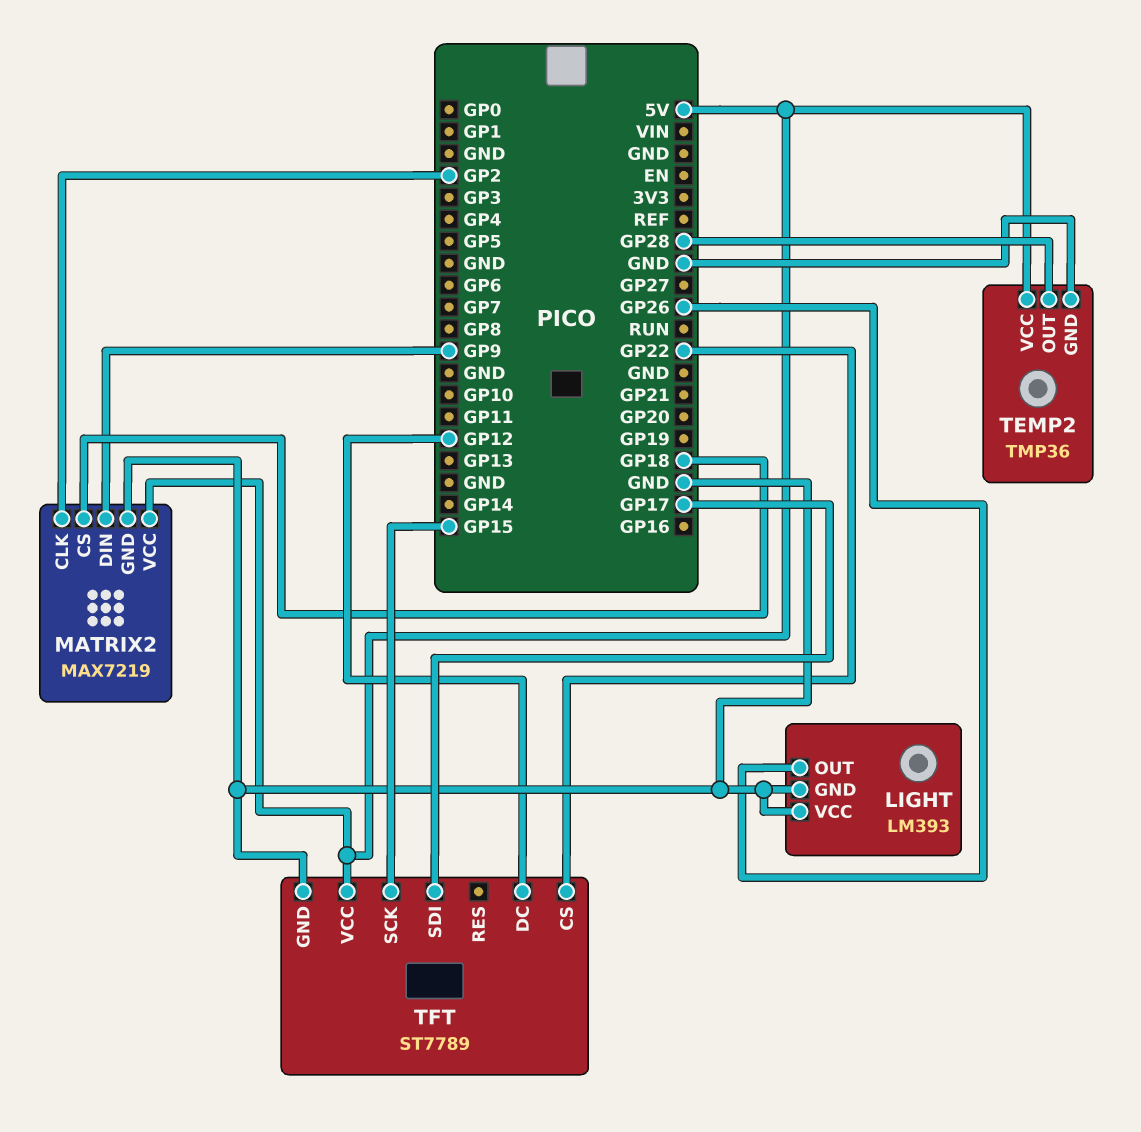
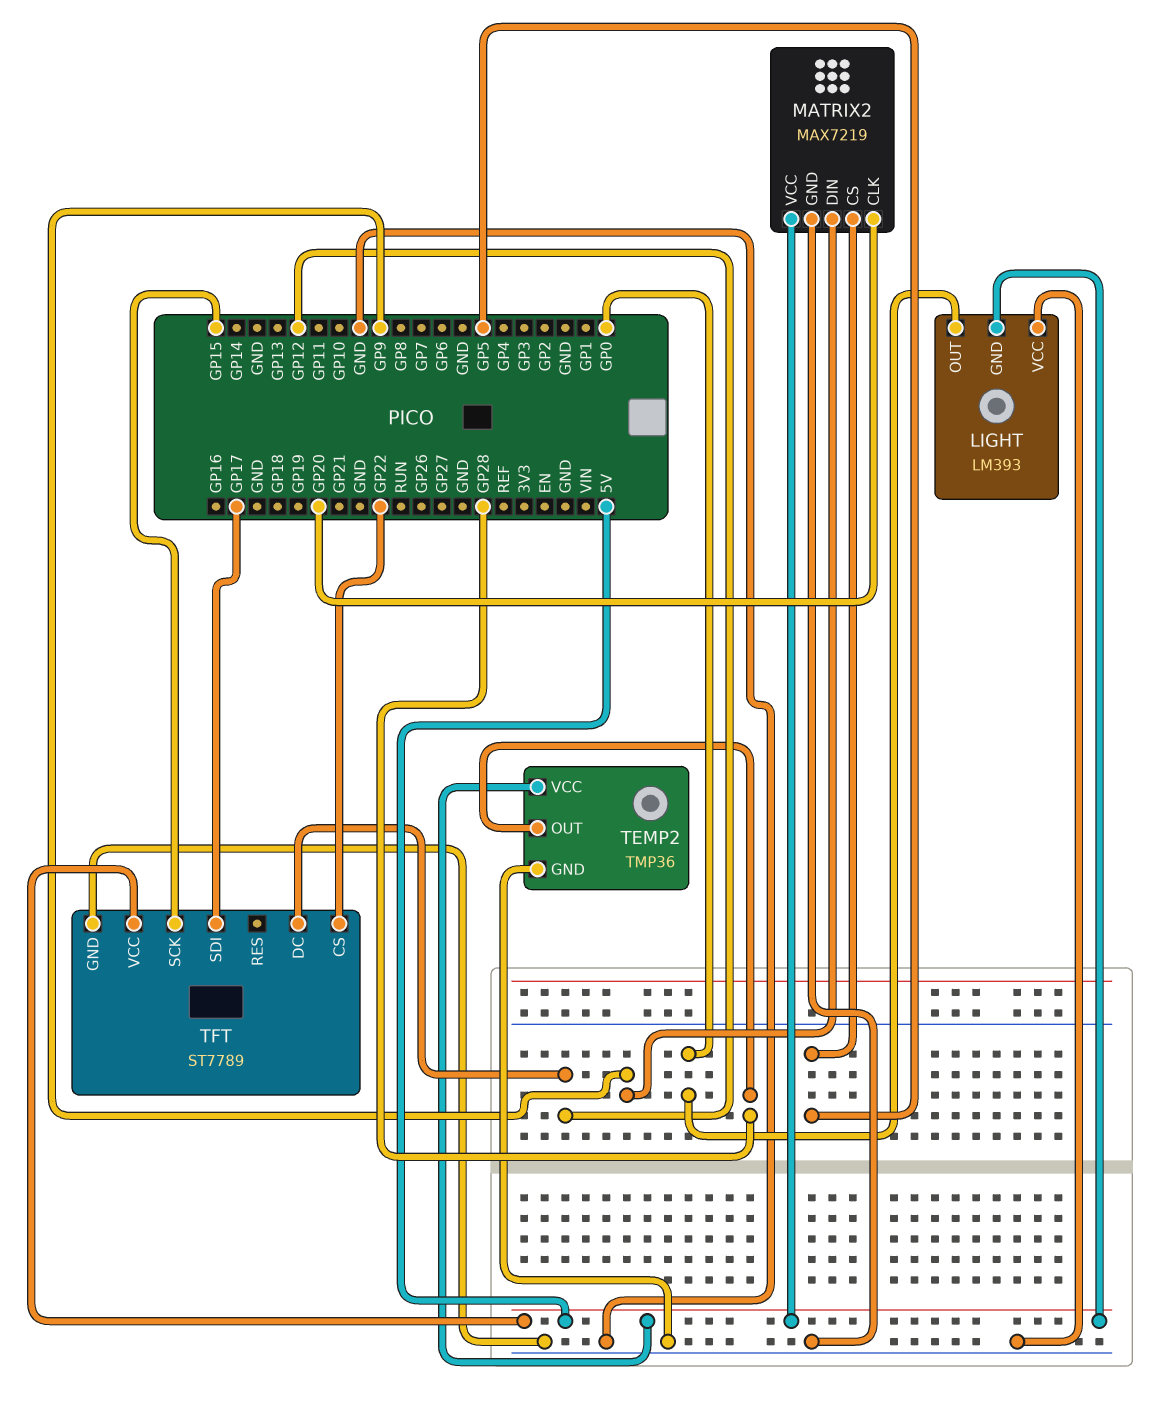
LIGHT pin GND: GND -> 5V
LIGHT pin OUT: GP26 -> GP0
MATRIX2 pin CLK: GP2 -> GP20
MATRIX2 pin CS: GP18 -> GP5

